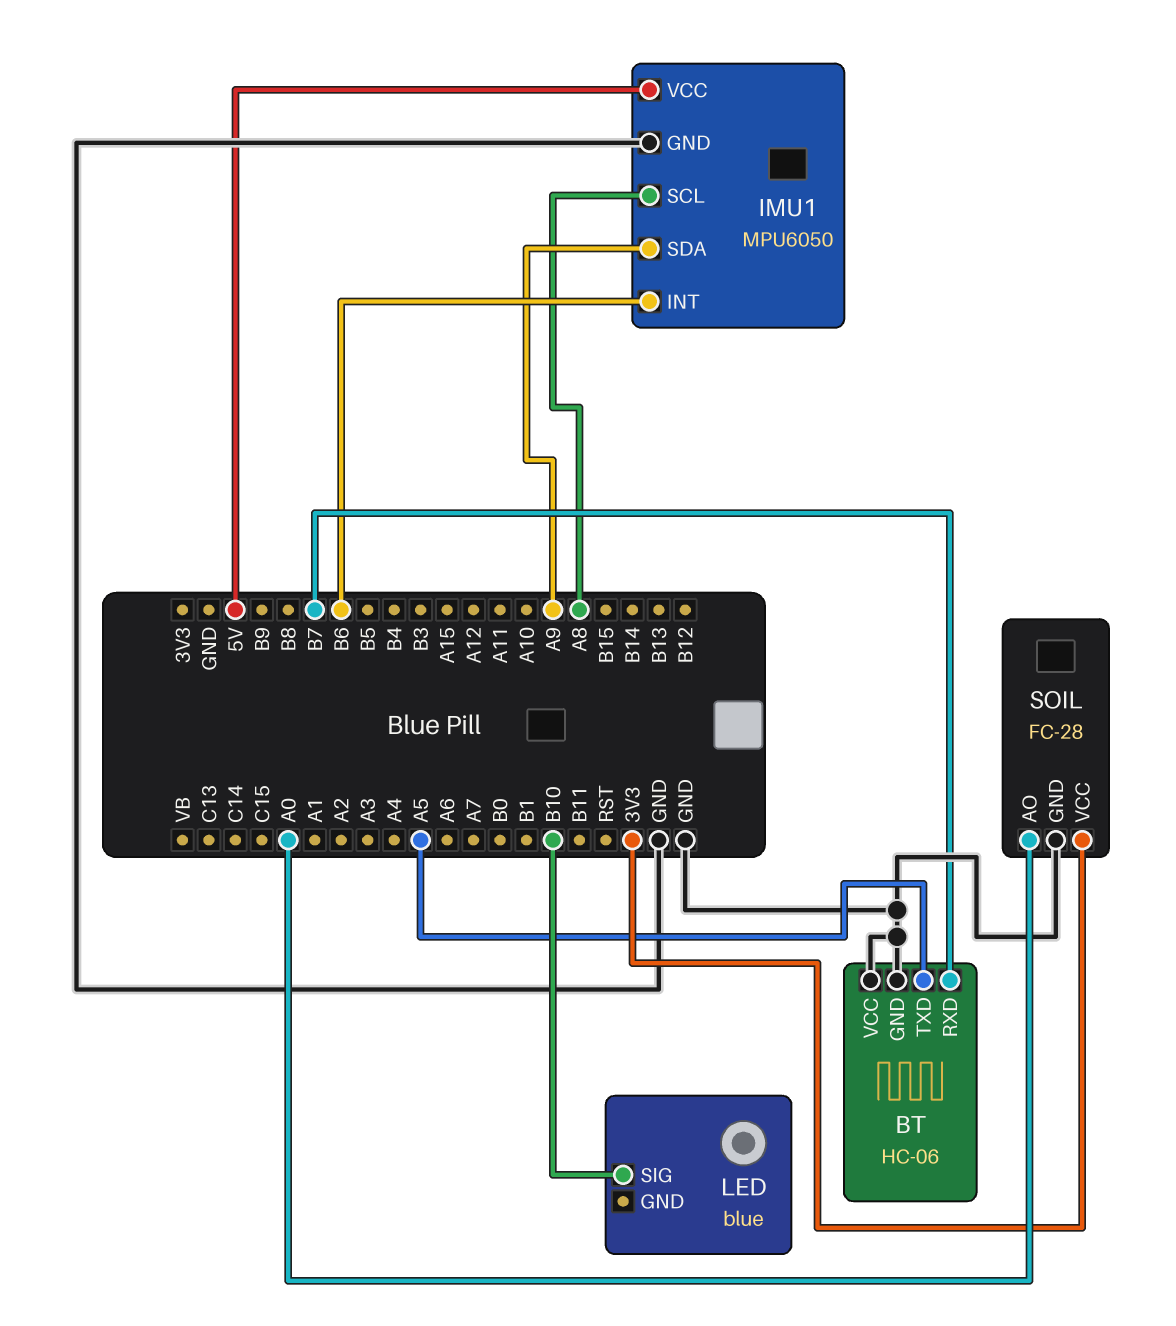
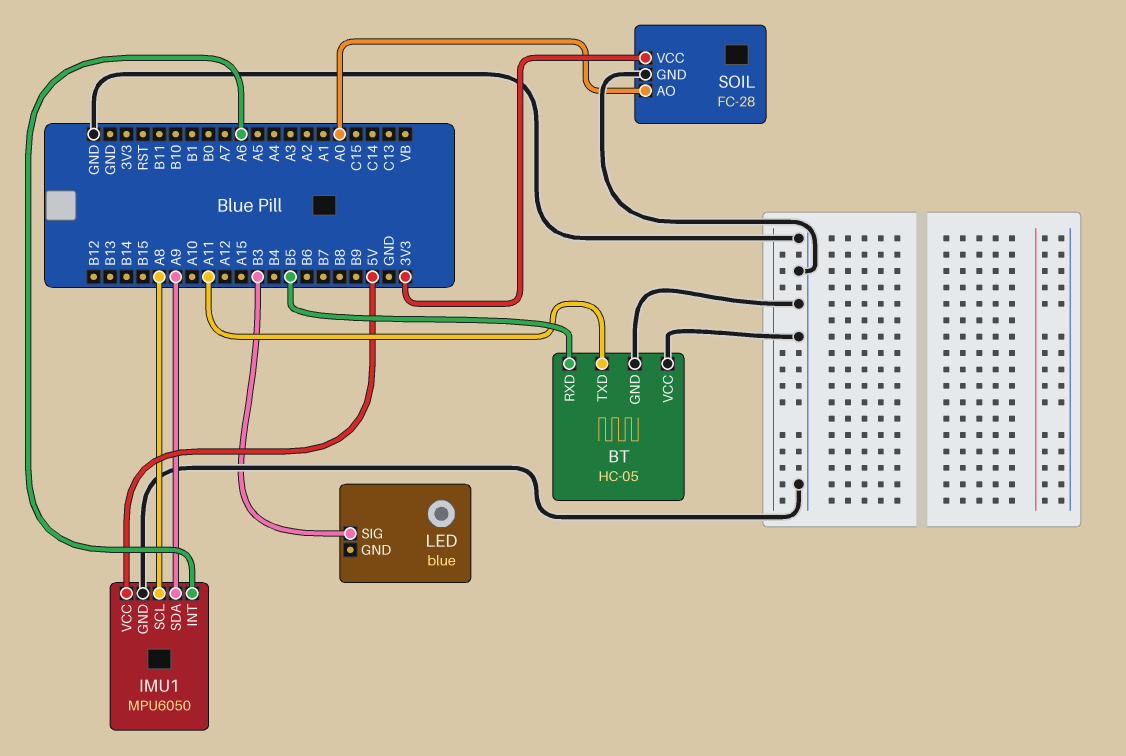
BT: HC-06 -> HC-05
BT pin RXD: B7 -> B5
BT pin TXD: A5 -> A11
IMU1 pin INT: B6 -> A6
LED pin SIG: B10 -> B3

